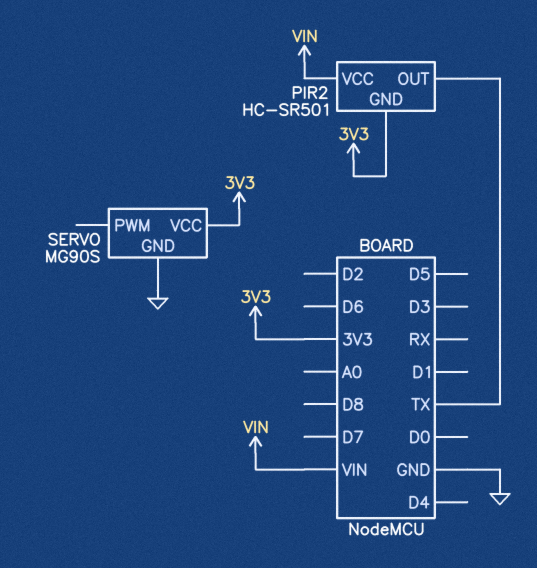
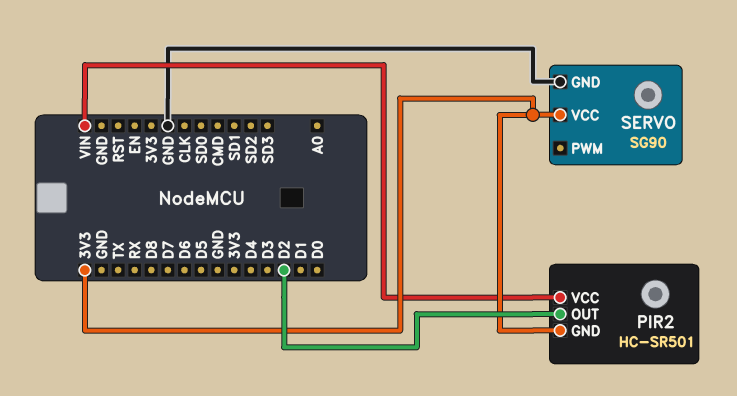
PIR2 pin OUT: TX -> D2
SERVO: MG90S -> SG90

